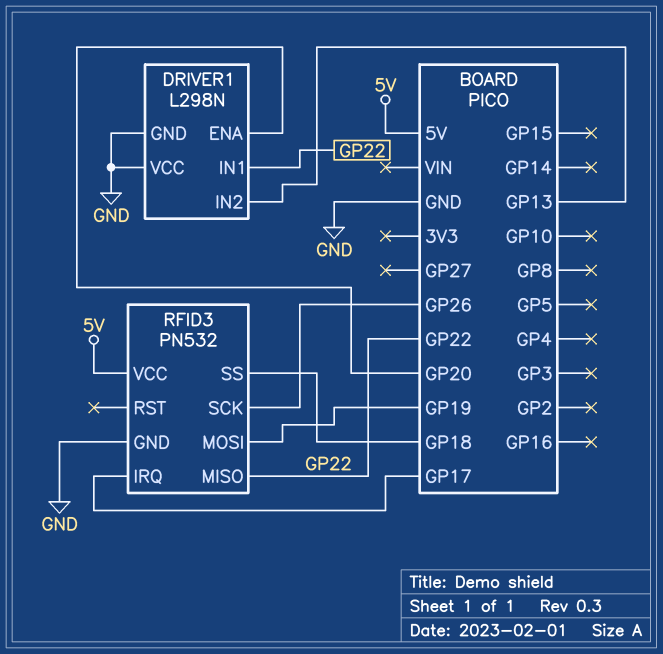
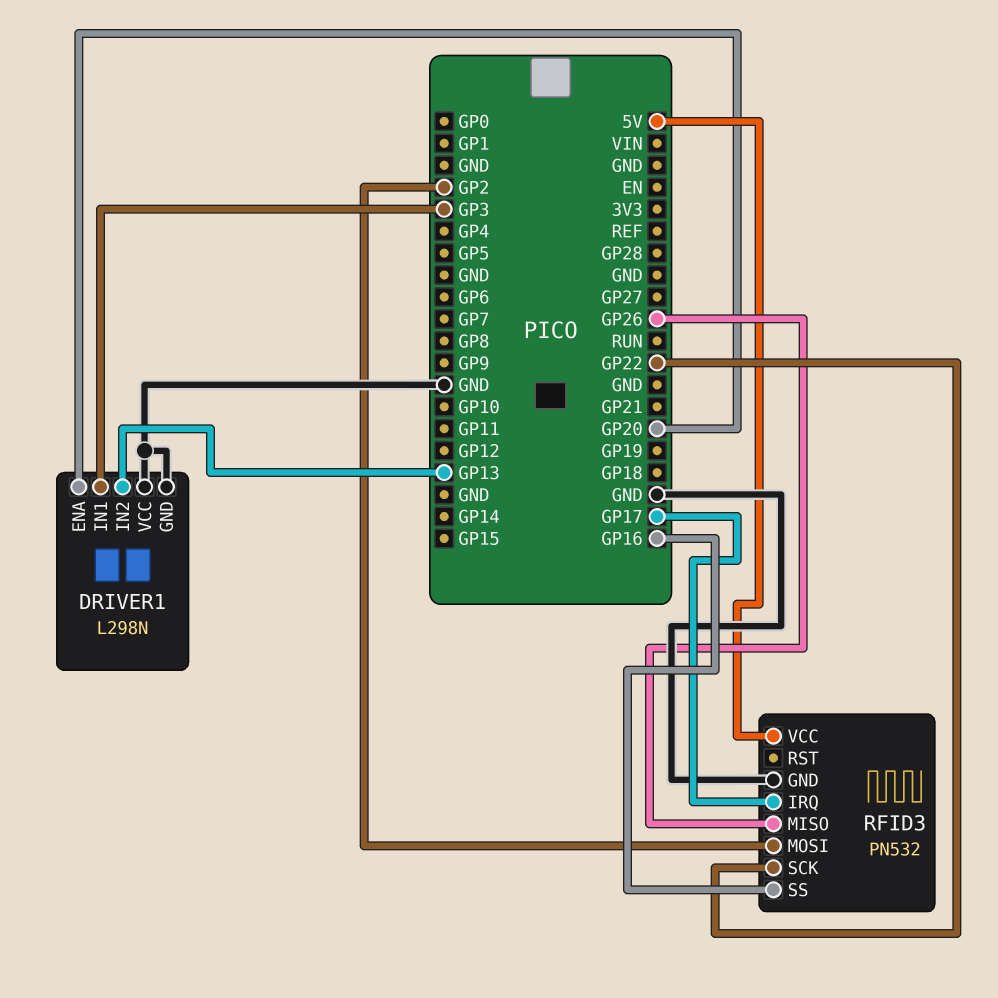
DRIVER1 pin IN1: GP22 -> GP3
RFID3 pin MISO: GP22 -> GP26
RFID3 pin MOSI: GP19 -> GP2
RFID3 pin SCK: GP26 -> GP22
RFID3 pin SS: GP18 -> GP16

